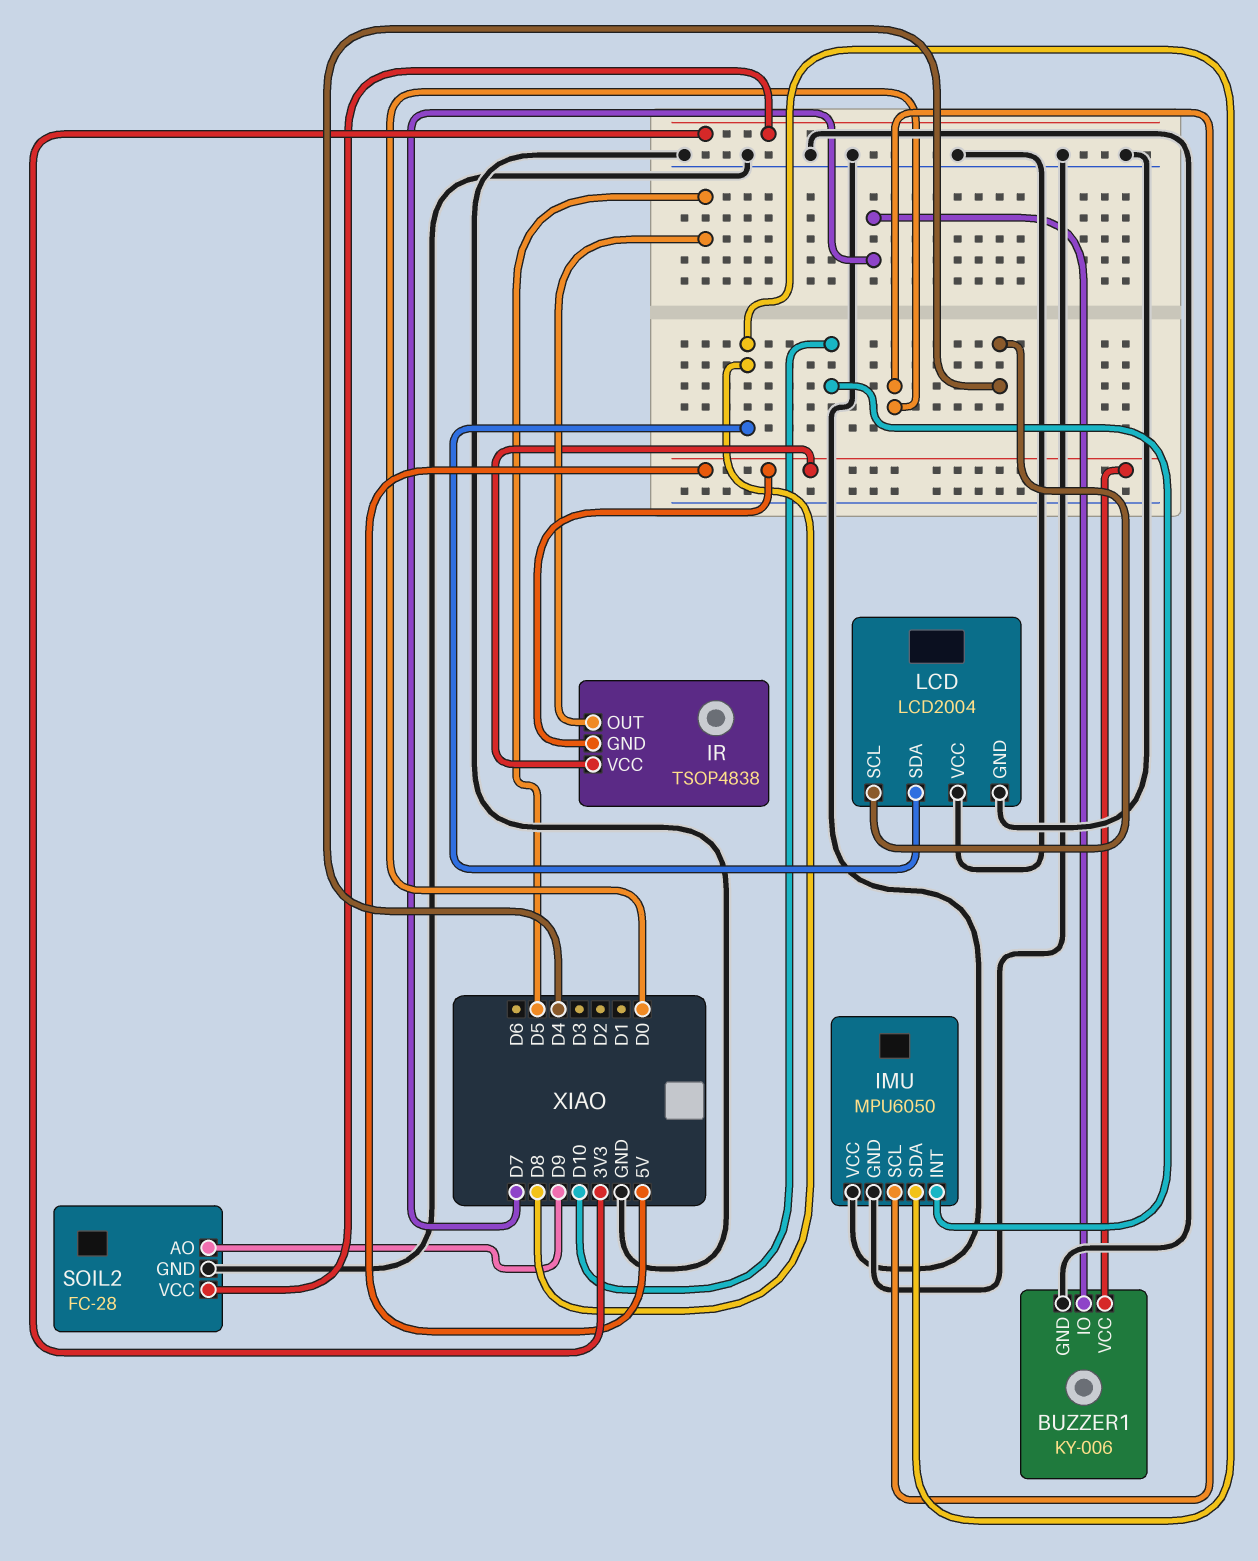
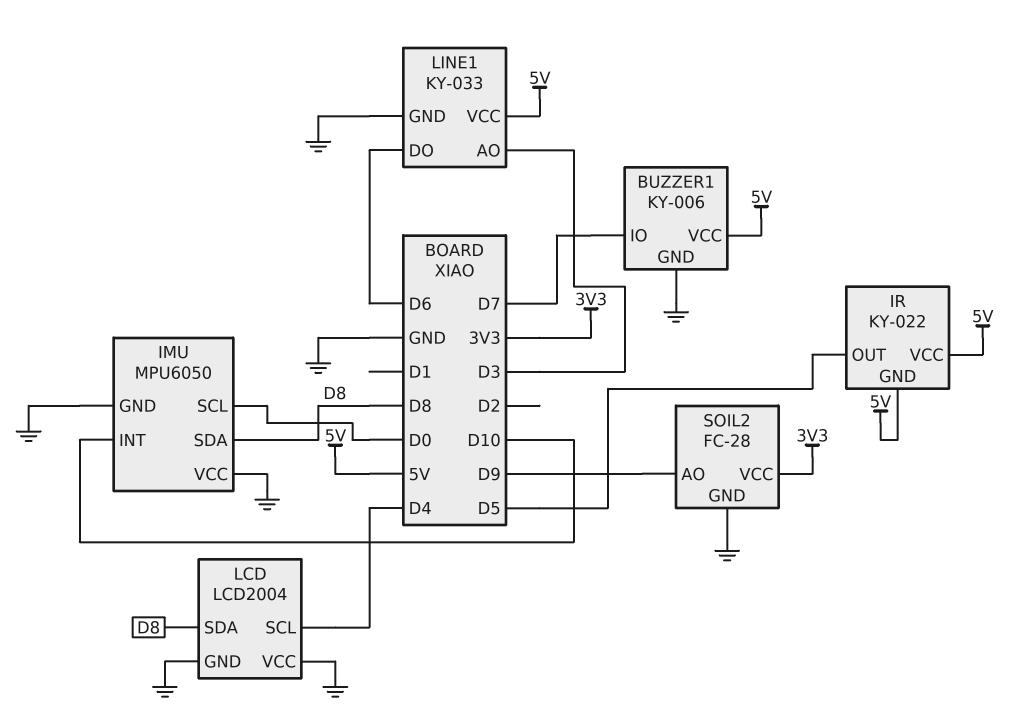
IR: TSOP4838 -> KY-022
LINE1: none -> KY-033
LINE1 pin AO: none -> D3
LINE1 pin DO: none -> D6
LINE1 pin GND: none -> GND
LINE1 pin VCC: none -> 5V

